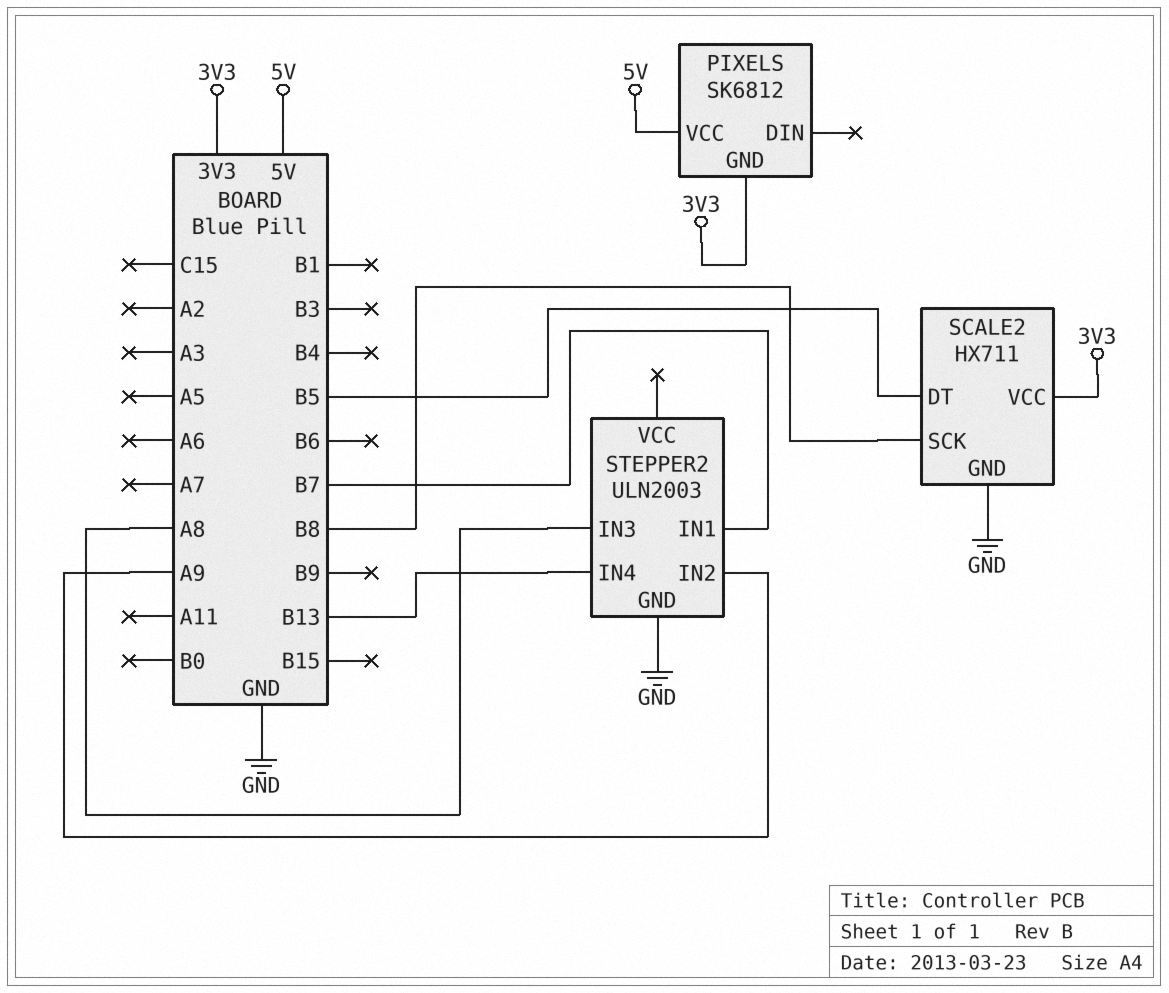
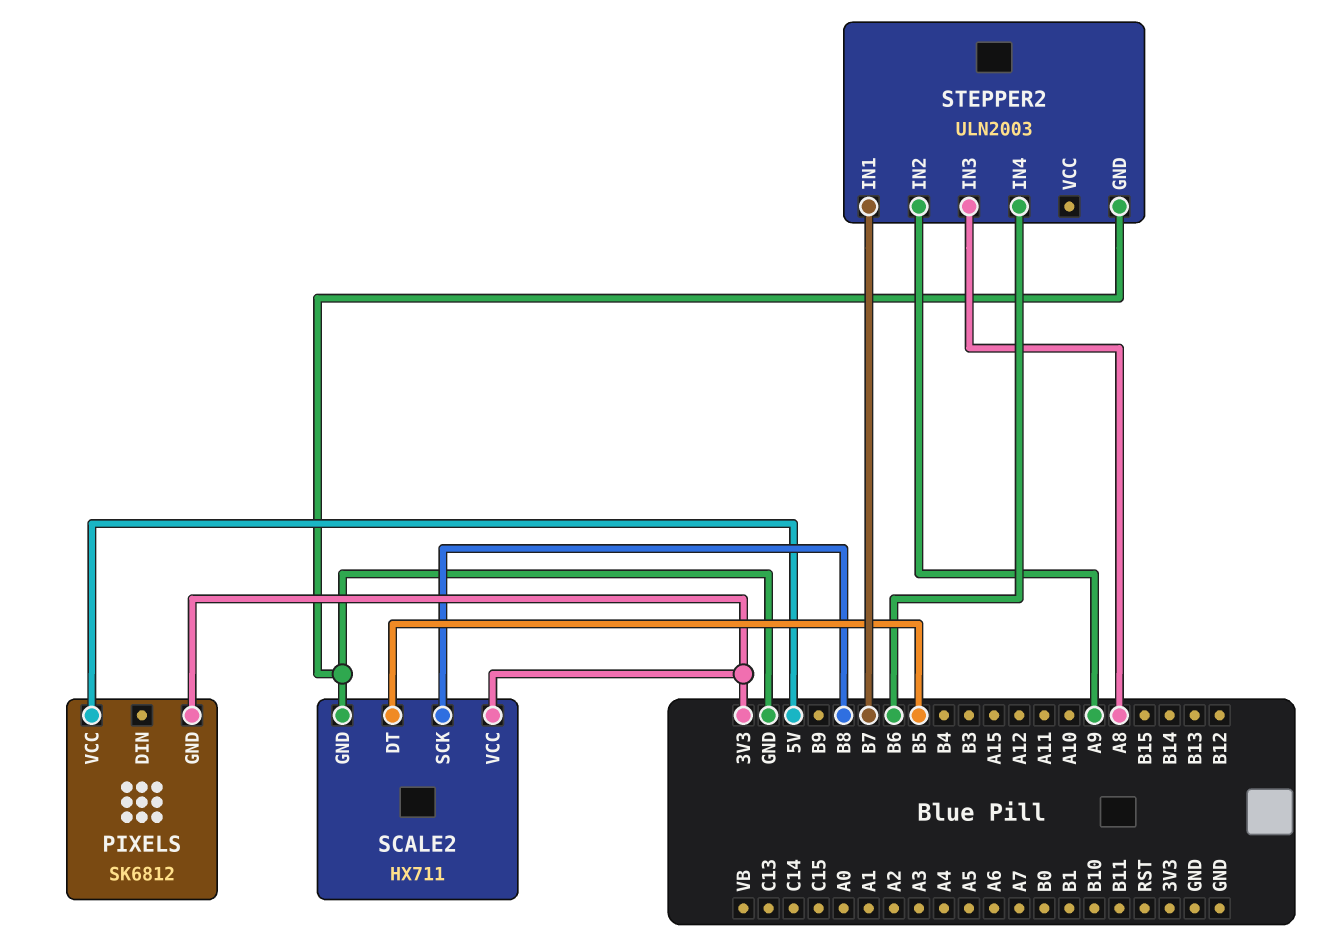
STEPPER2 pin IN4: B13 -> B6

